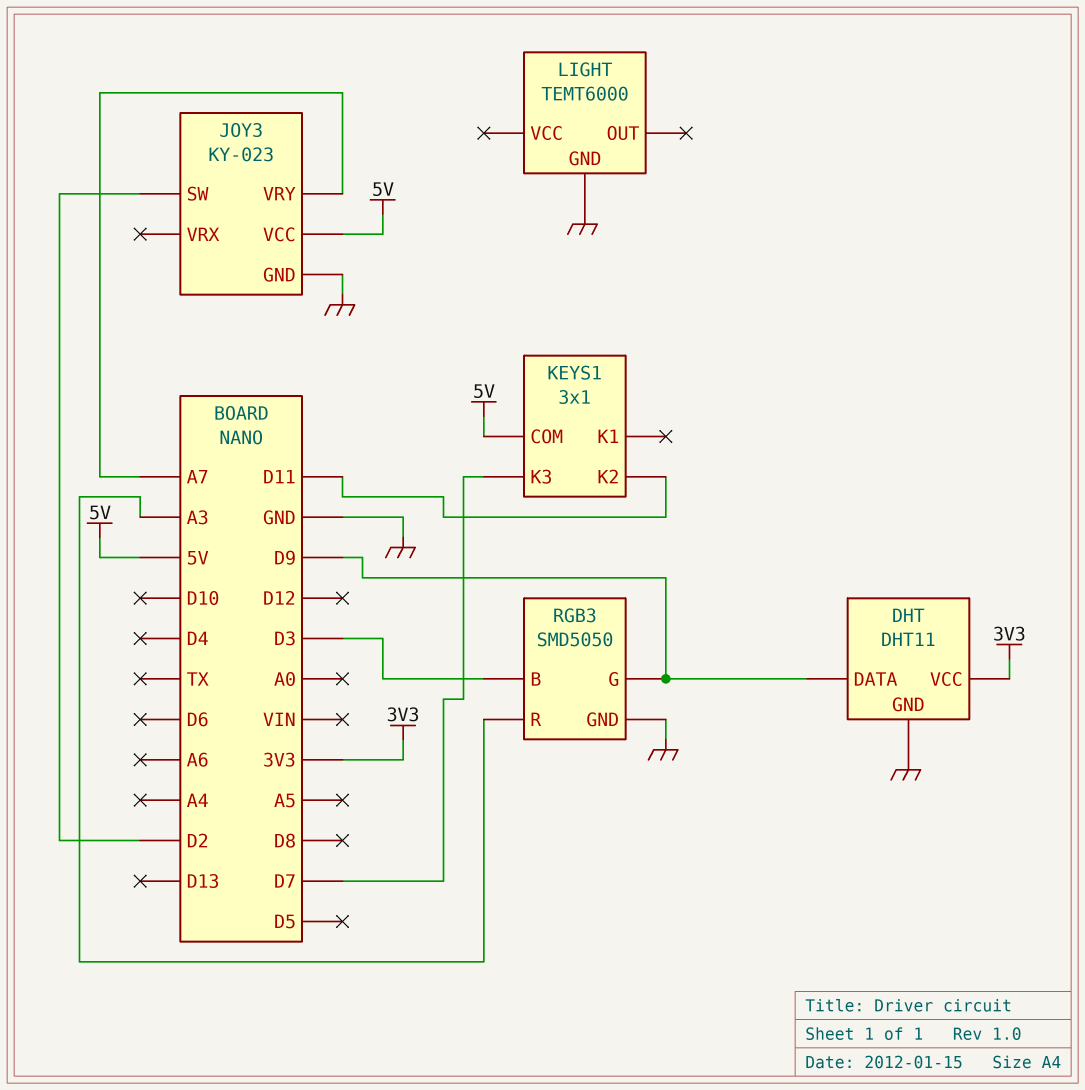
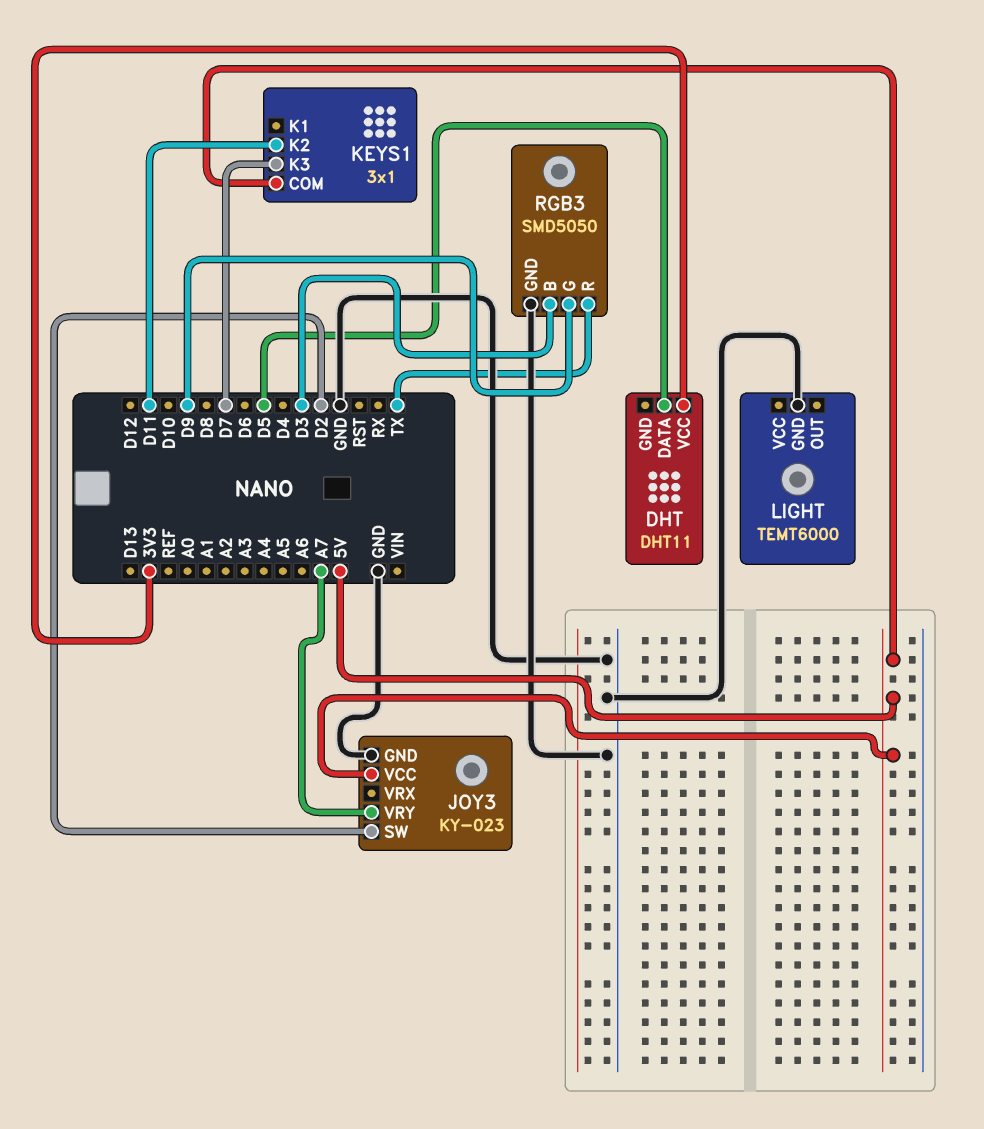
DHT pin DATA: D9 -> D5
DHT pin GND: GND -> none
RGB3 pin R: A3 -> TX

